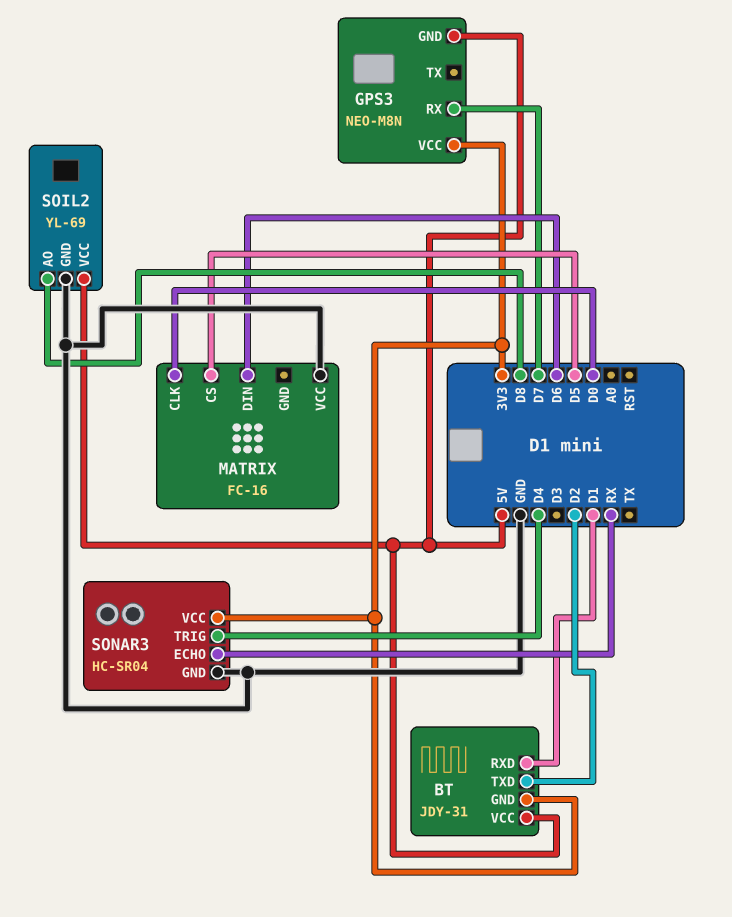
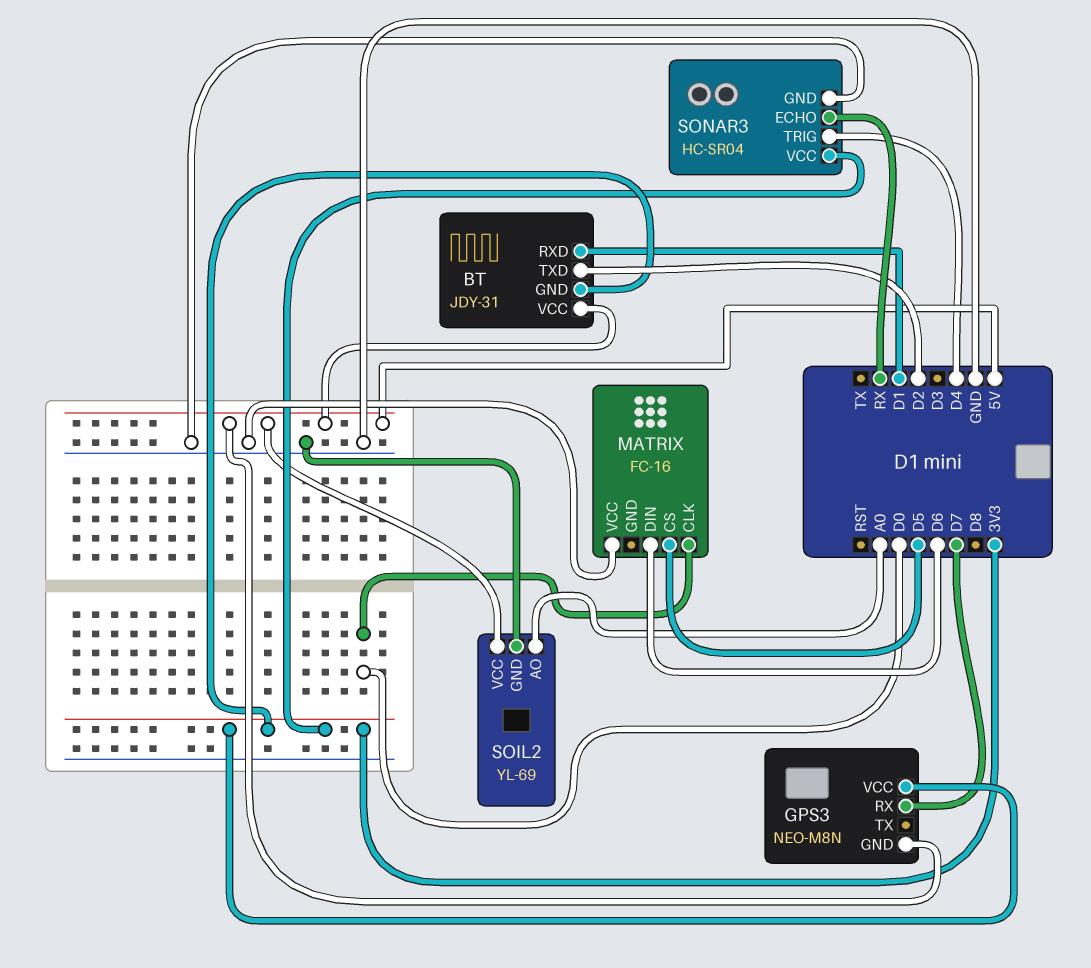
SOIL2 pin AO: D8 -> A0

